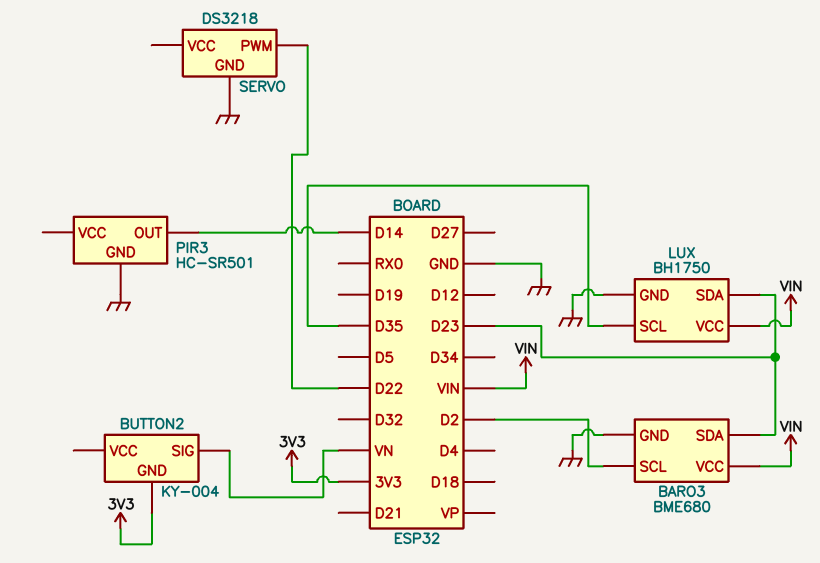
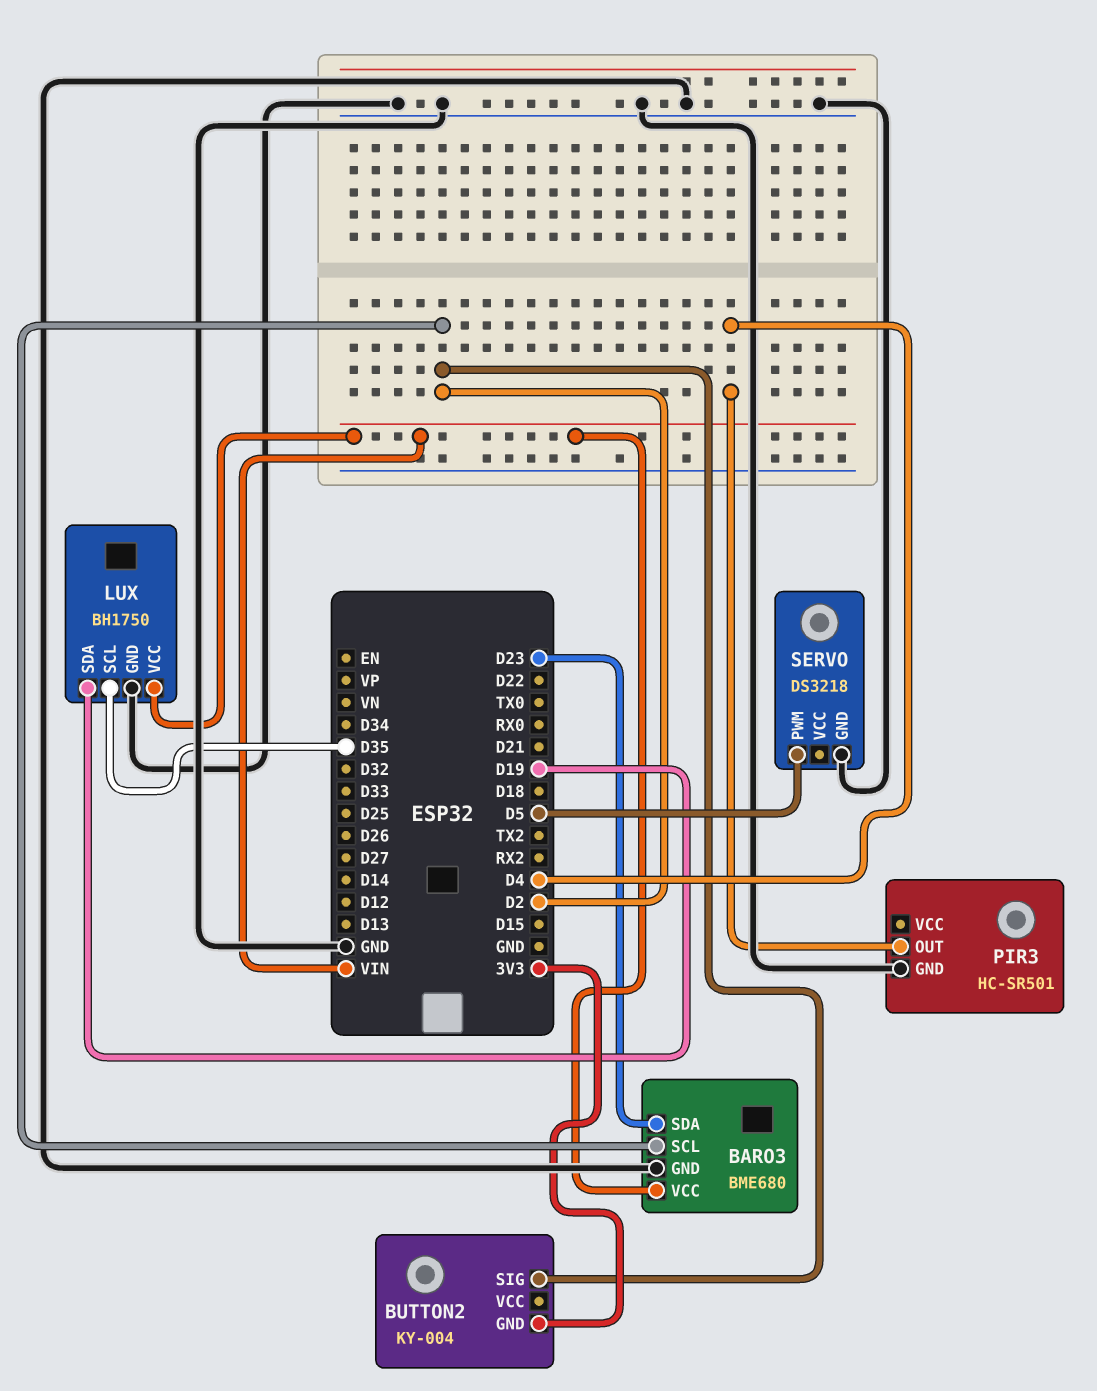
BUTTON2 pin SIG: VN -> D2
LUX pin SDA: D23 -> D19
PIR3 pin OUT: D14 -> D4
SERVO pin PWM: D22 -> D5

